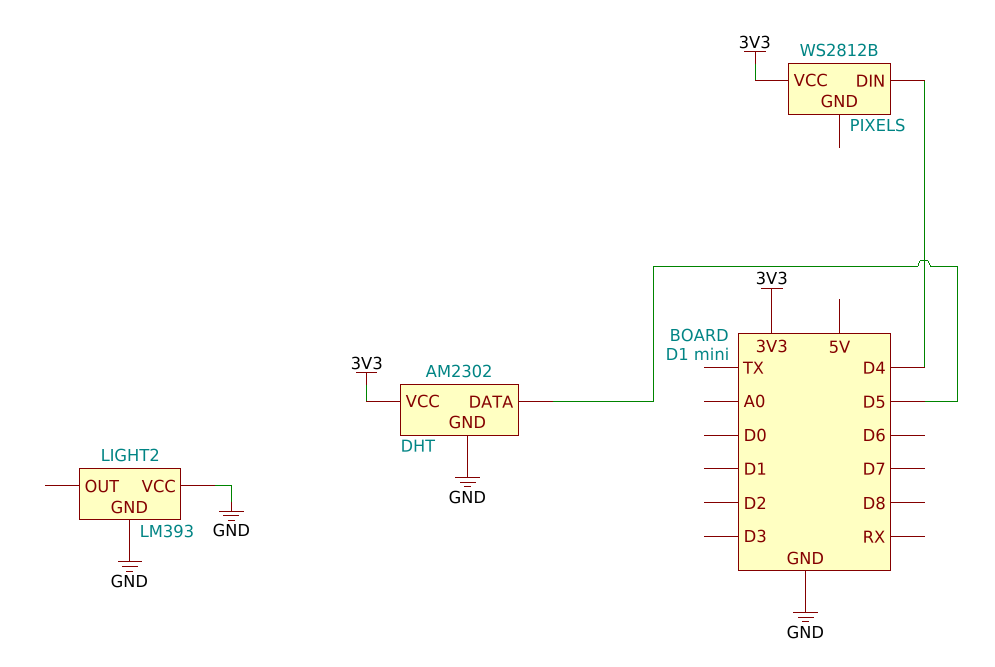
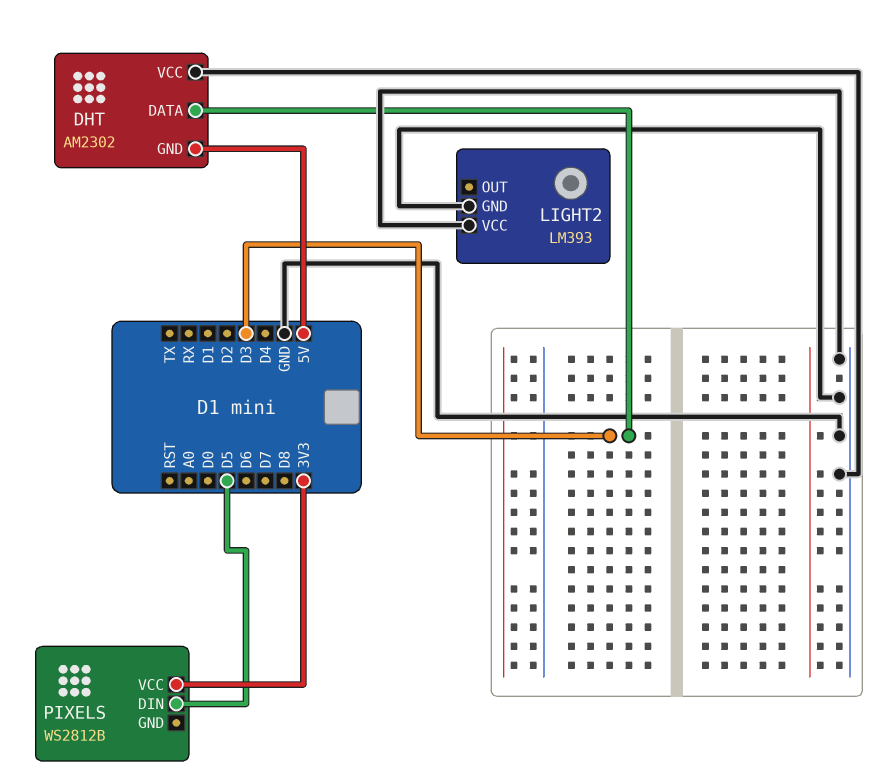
DHT pin DATA: D5 -> D3
DHT pin GND: GND -> 5V
DHT pin VCC: 3V3 -> GND
PIXELS pin DIN: D4 -> D5

